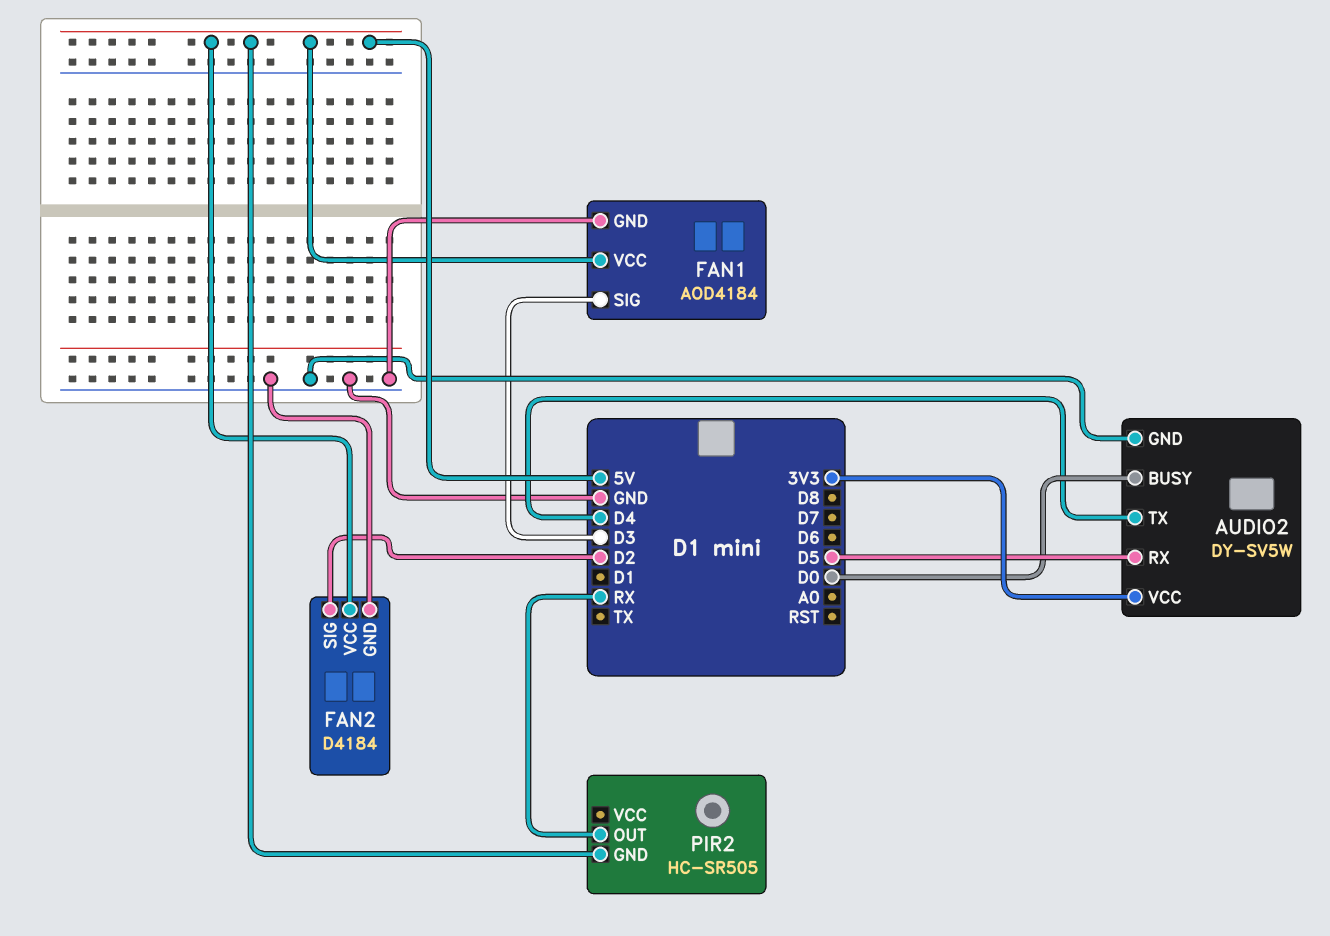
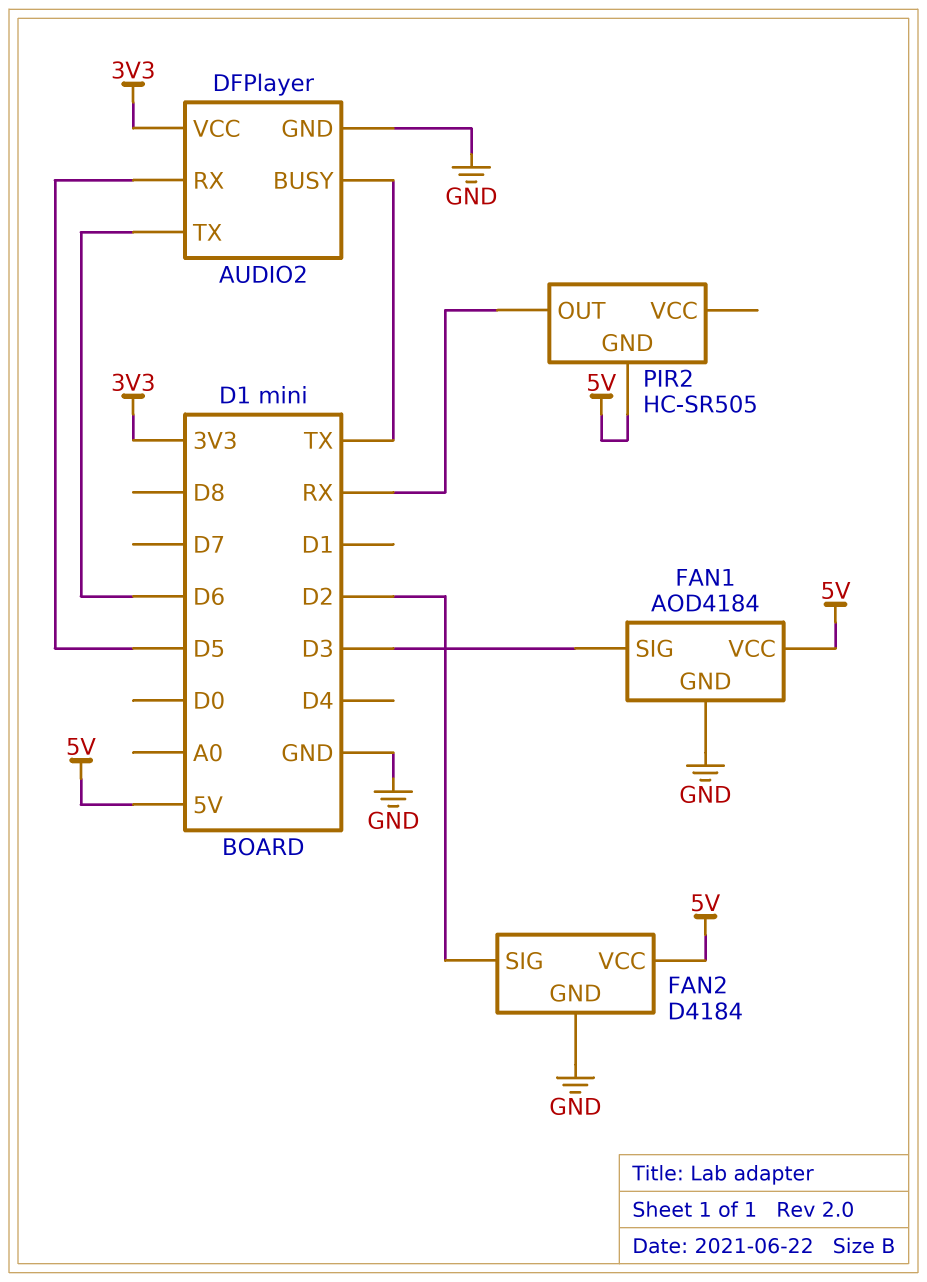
AUDIO2: DY-SV5W -> DFPlayer
AUDIO2 pin BUSY: D0 -> TX
AUDIO2 pin TX: D4 -> D6

